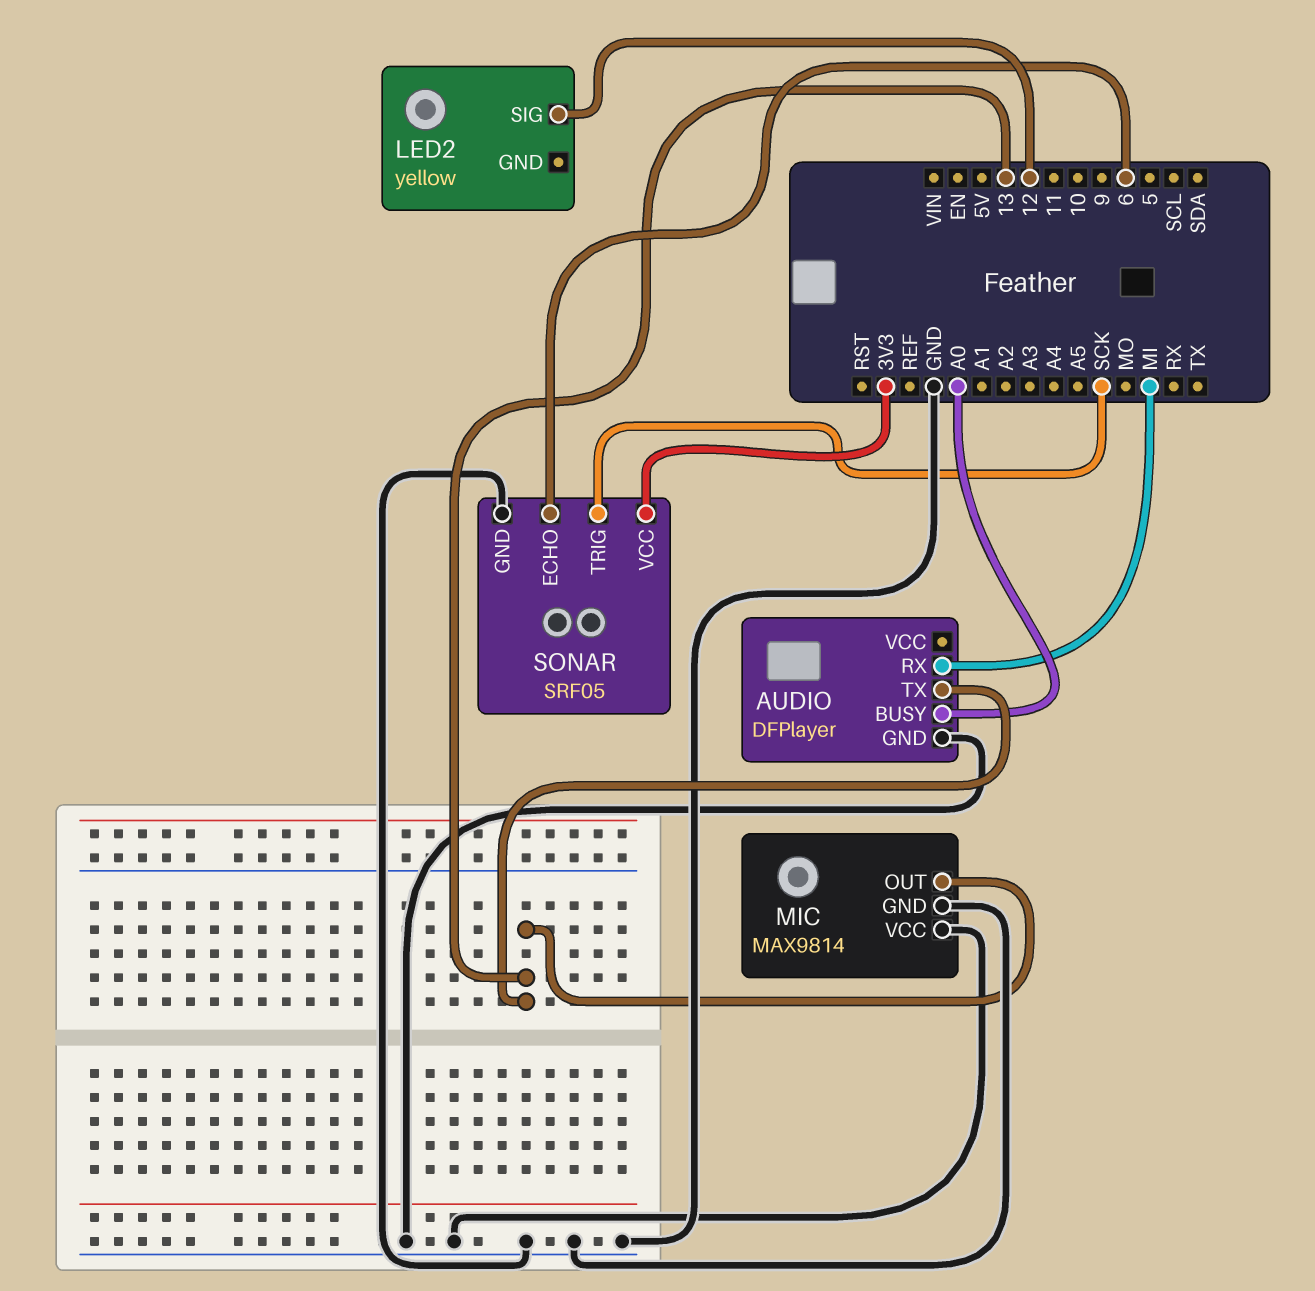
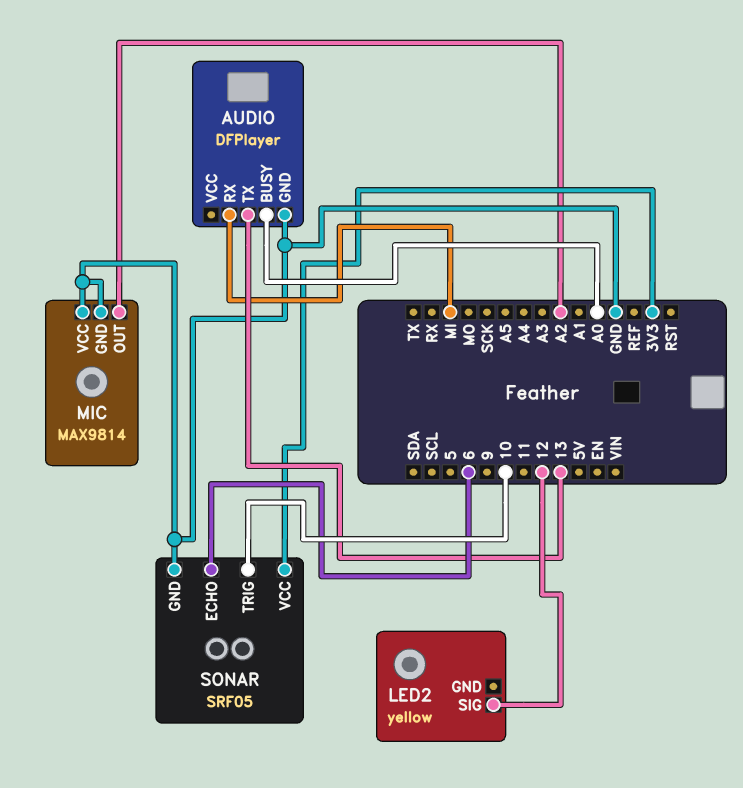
MIC pin OUT: 13 -> A2
SONAR pin TRIG: SCK -> 10

